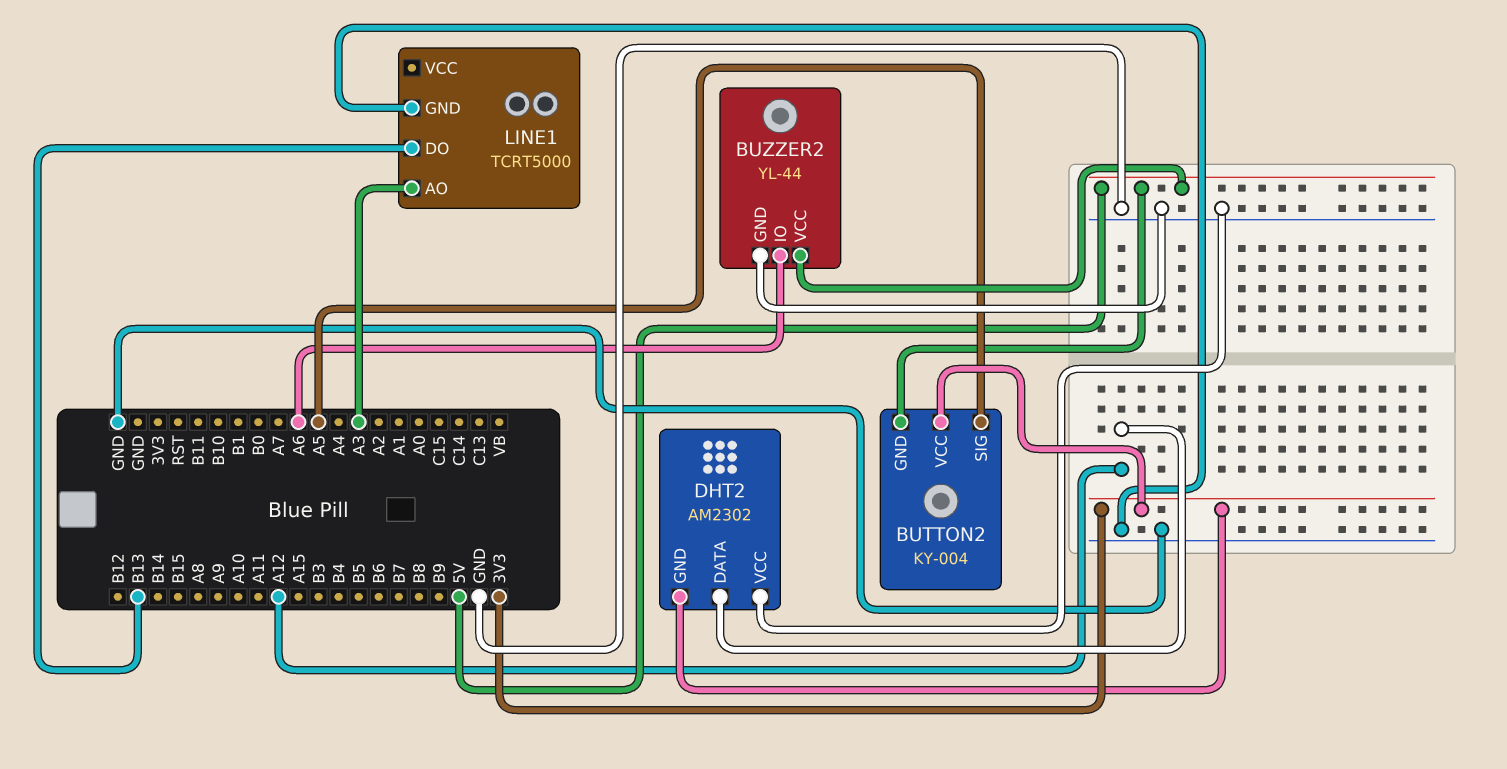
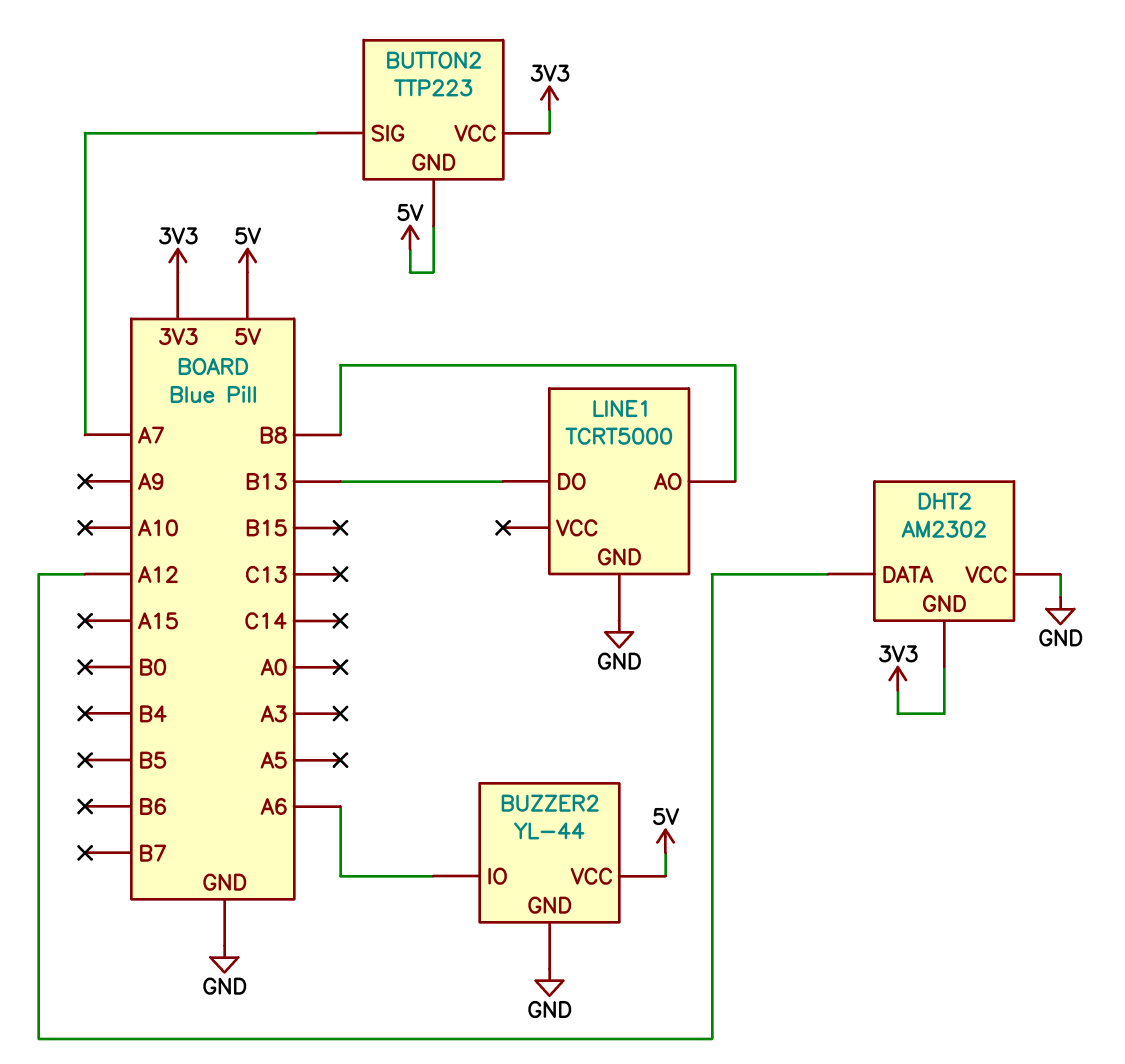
BUTTON2: KY-004 -> TTP223
BUTTON2 pin SIG: A5 -> A7
LINE1 pin AO: A3 -> B8

